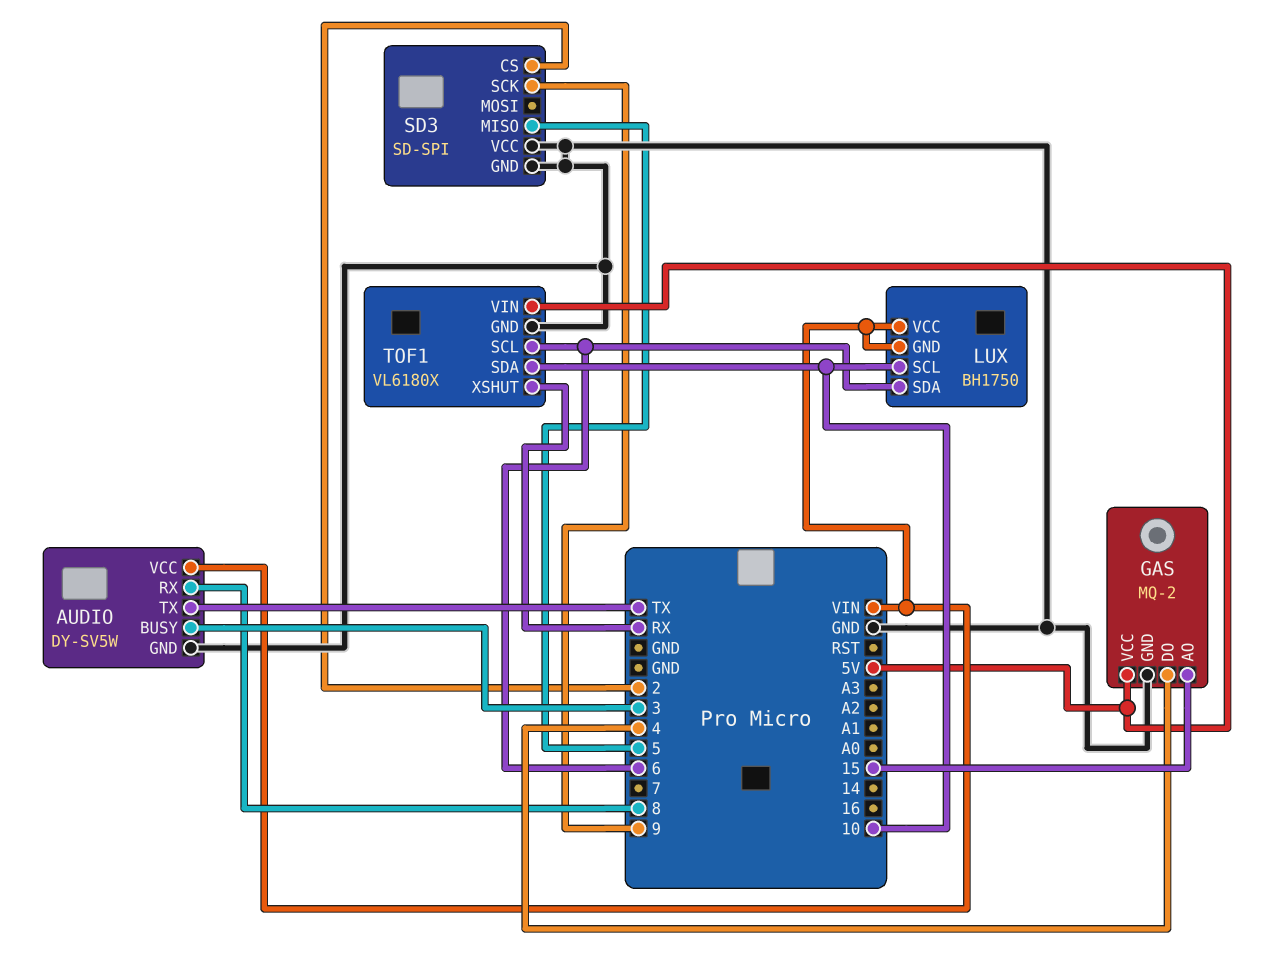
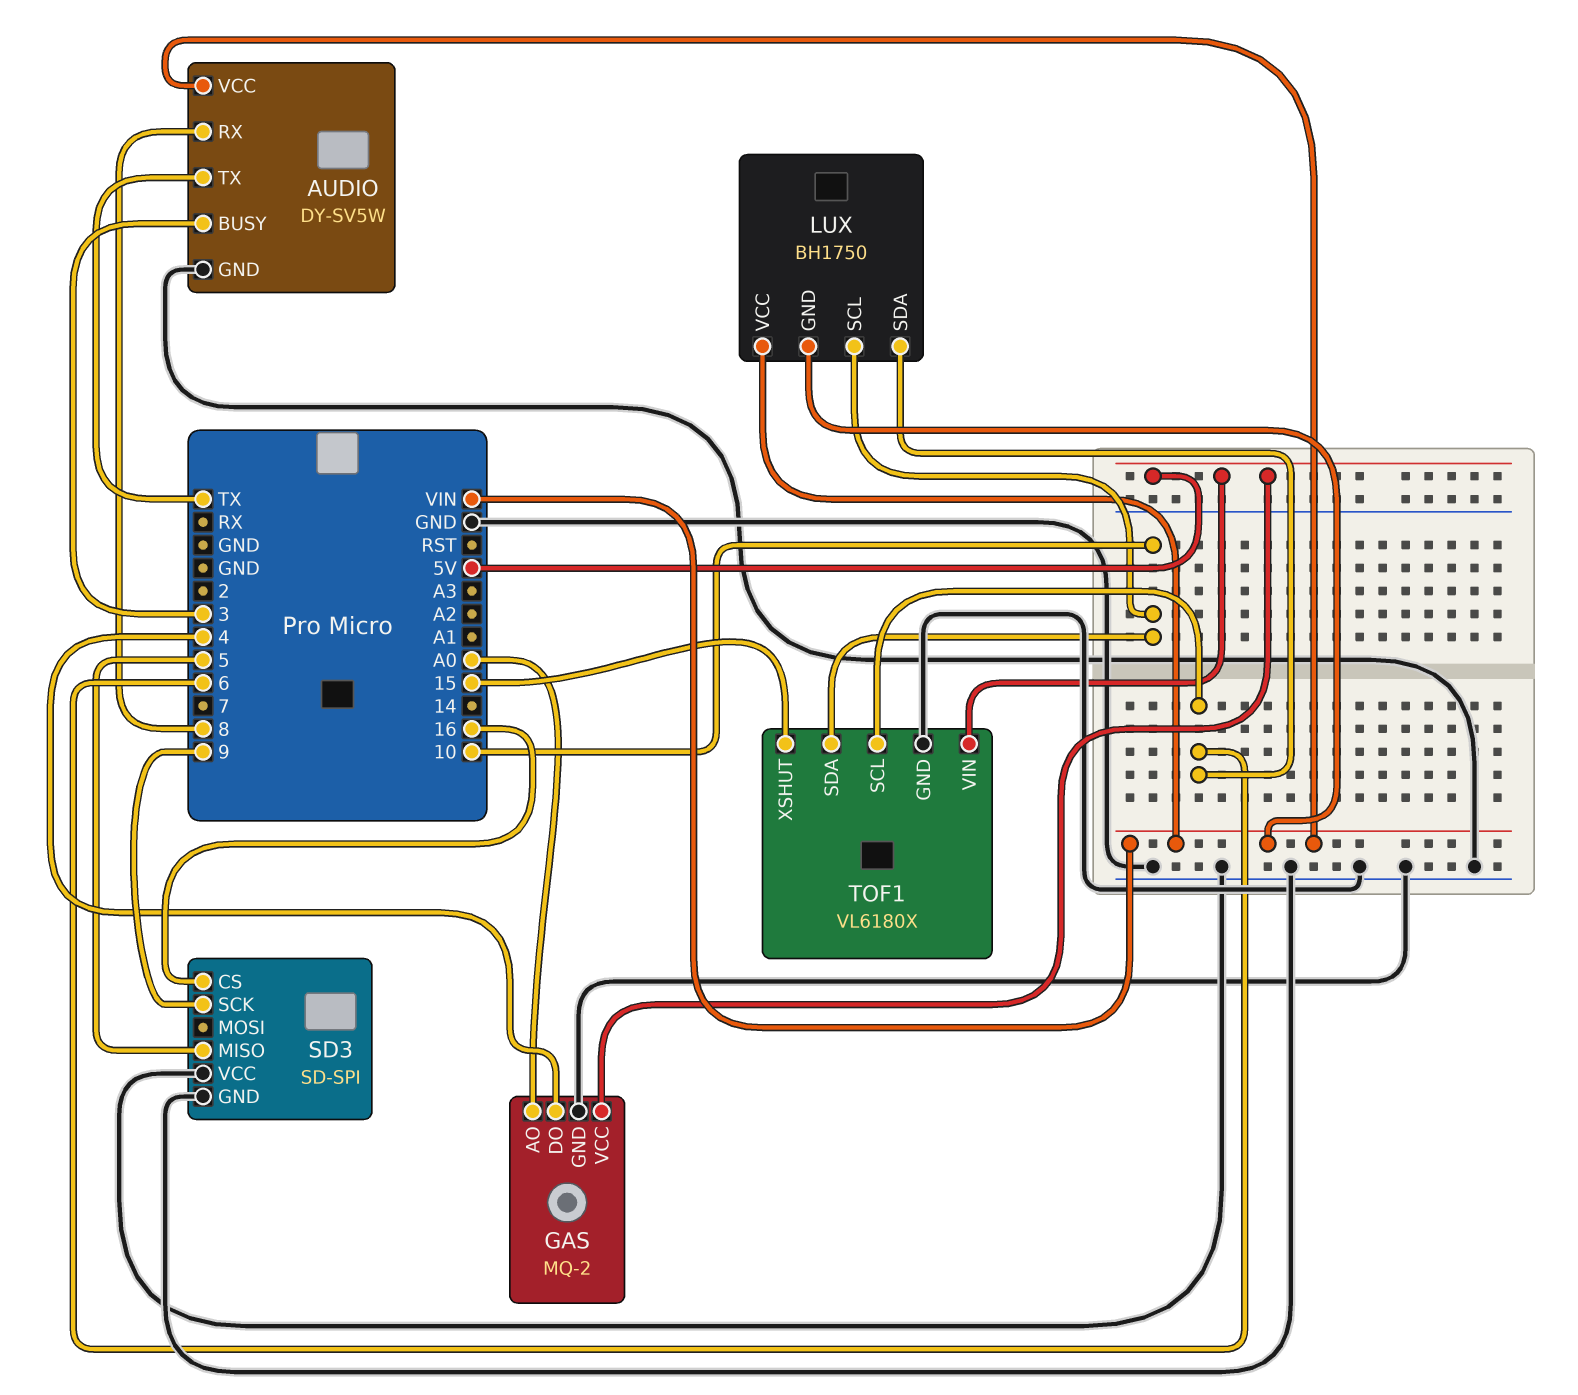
GAS pin AO: 15 -> A0
SD3 pin CS: 2 -> 16
TOF1 pin XSHUT: RX -> 15

